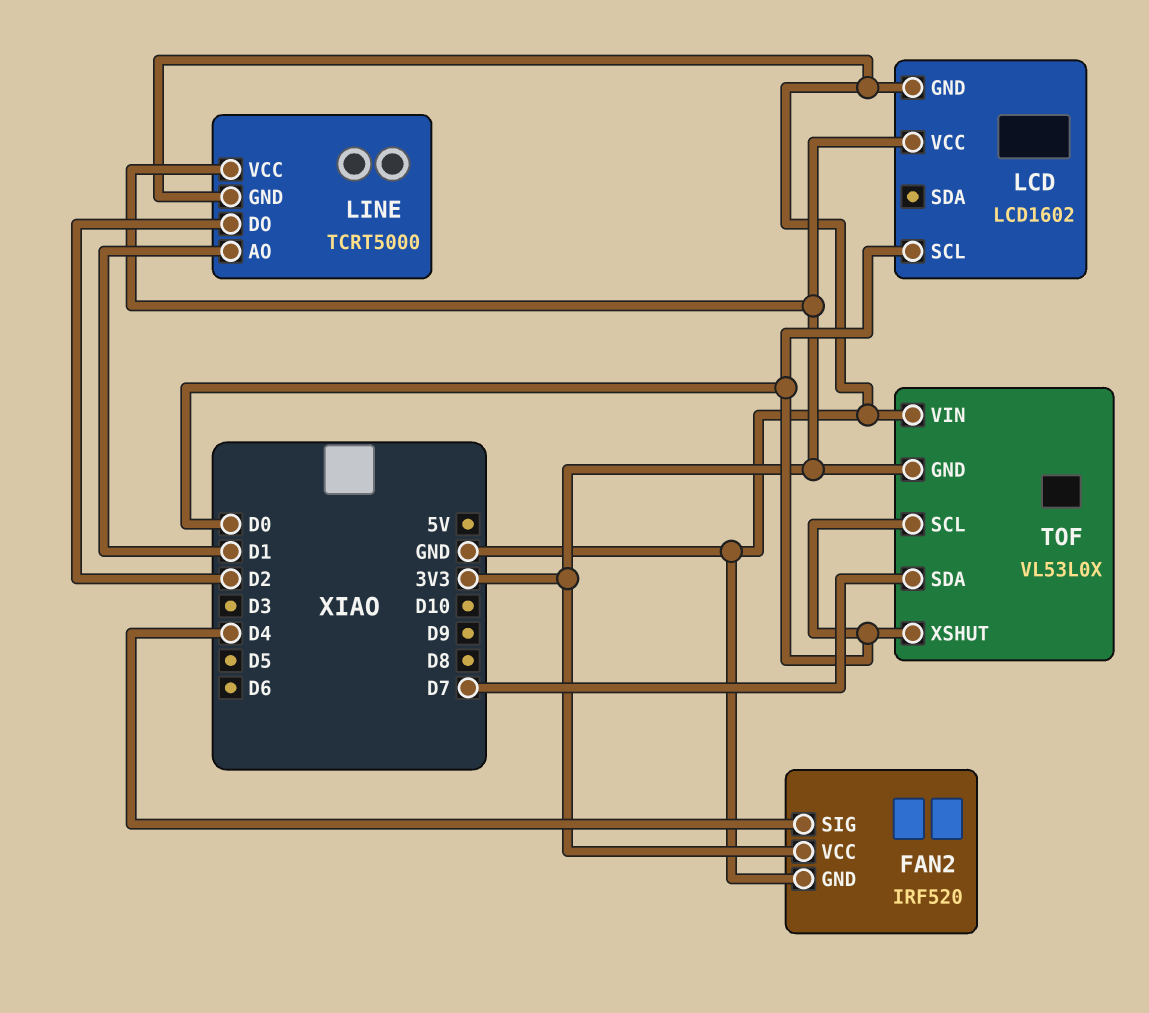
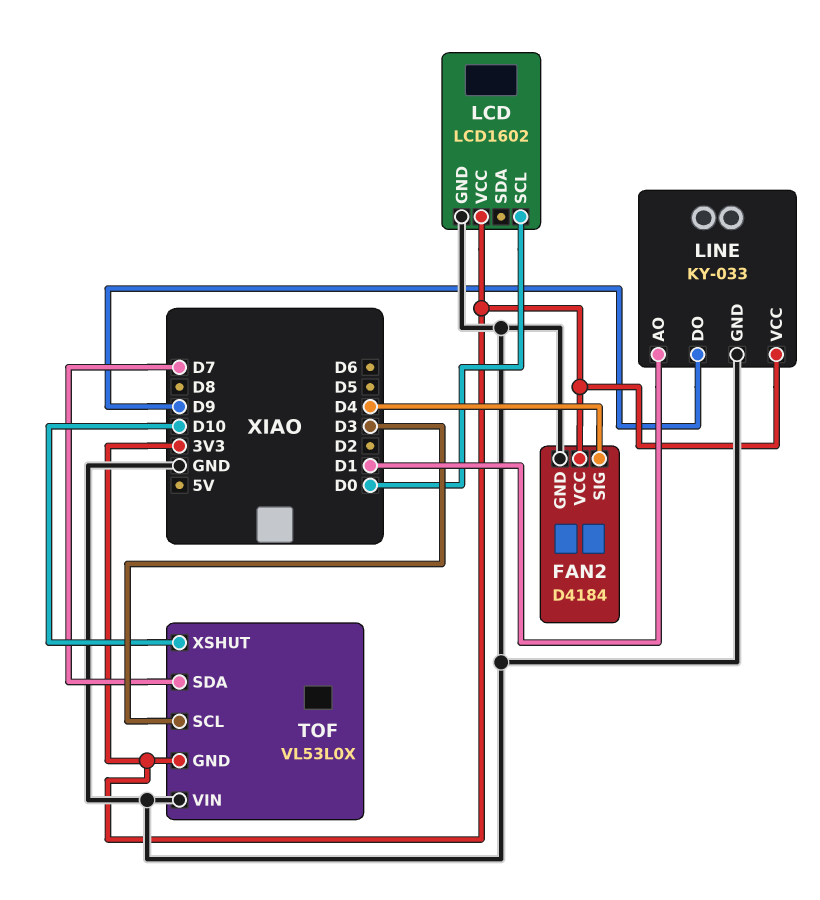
FAN2: IRF520 -> D4184
LINE: TCRT5000 -> KY-033
LINE pin DO: D2 -> D9
TOF pin SCL: D0 -> D3
TOF pin XSHUT: D0 -> D10

